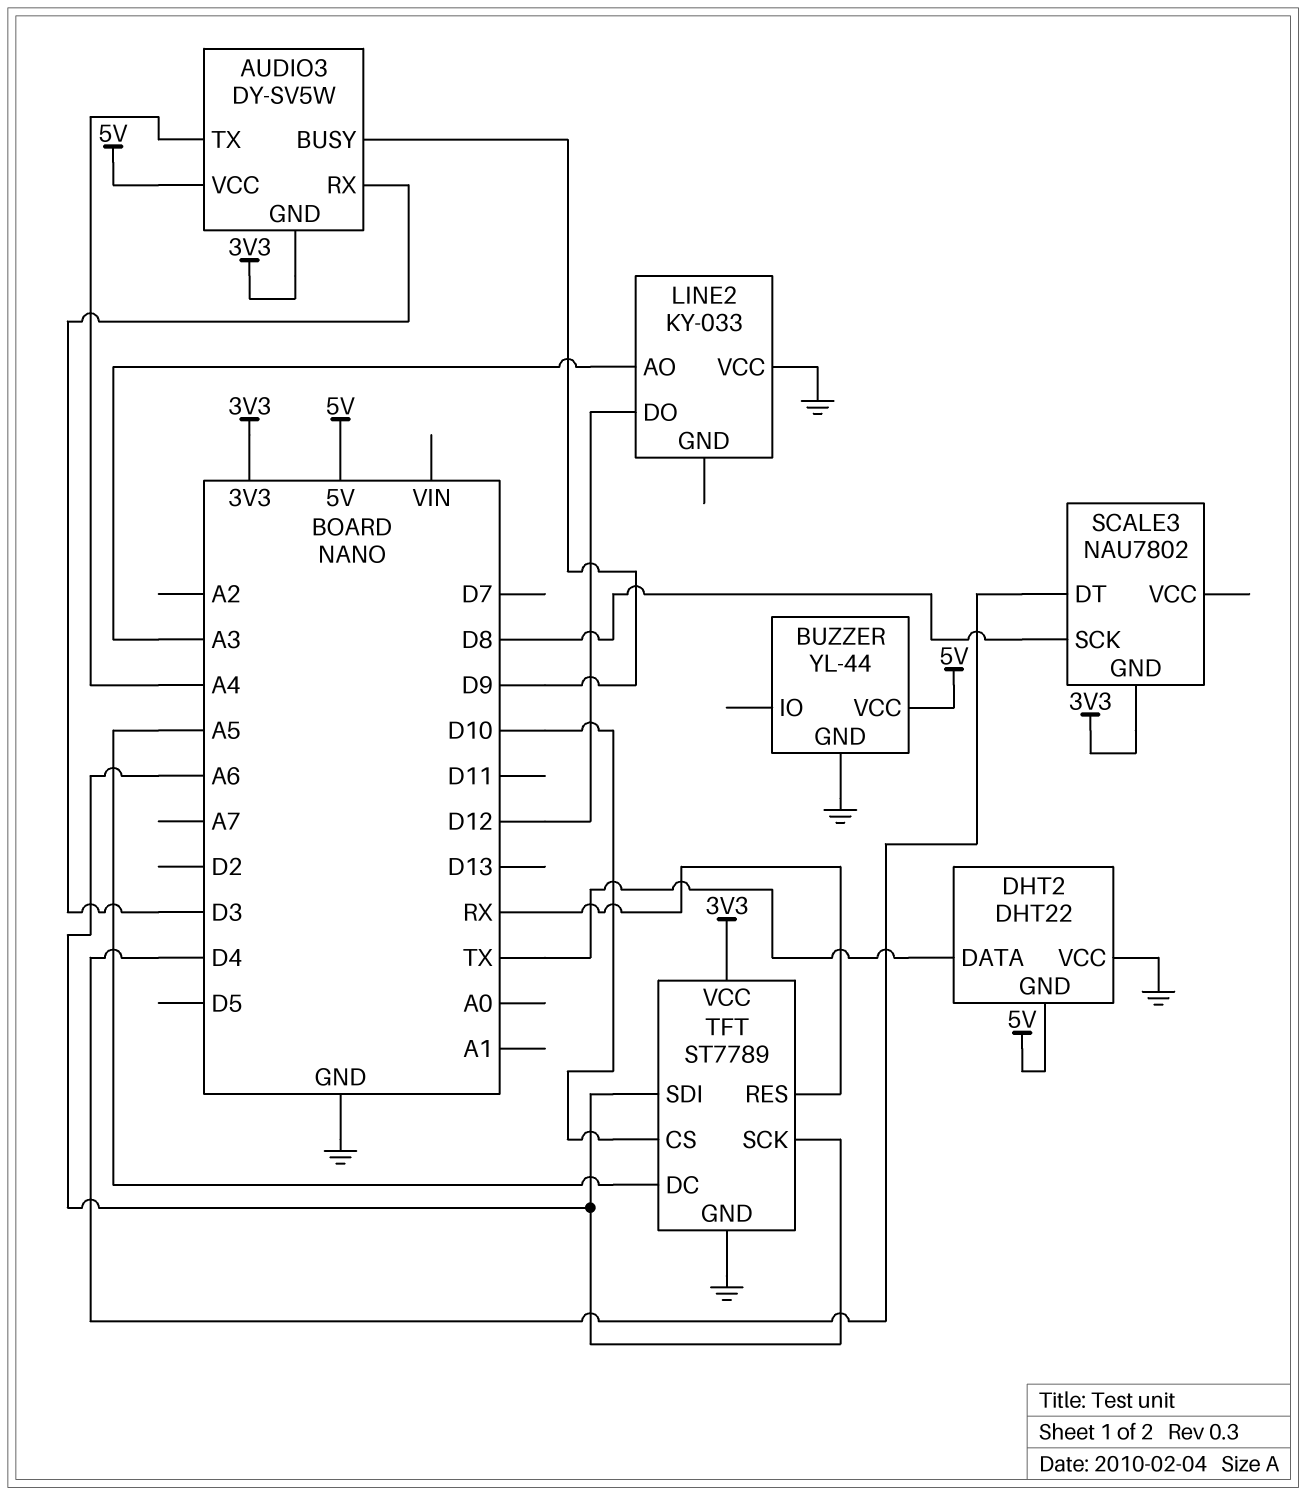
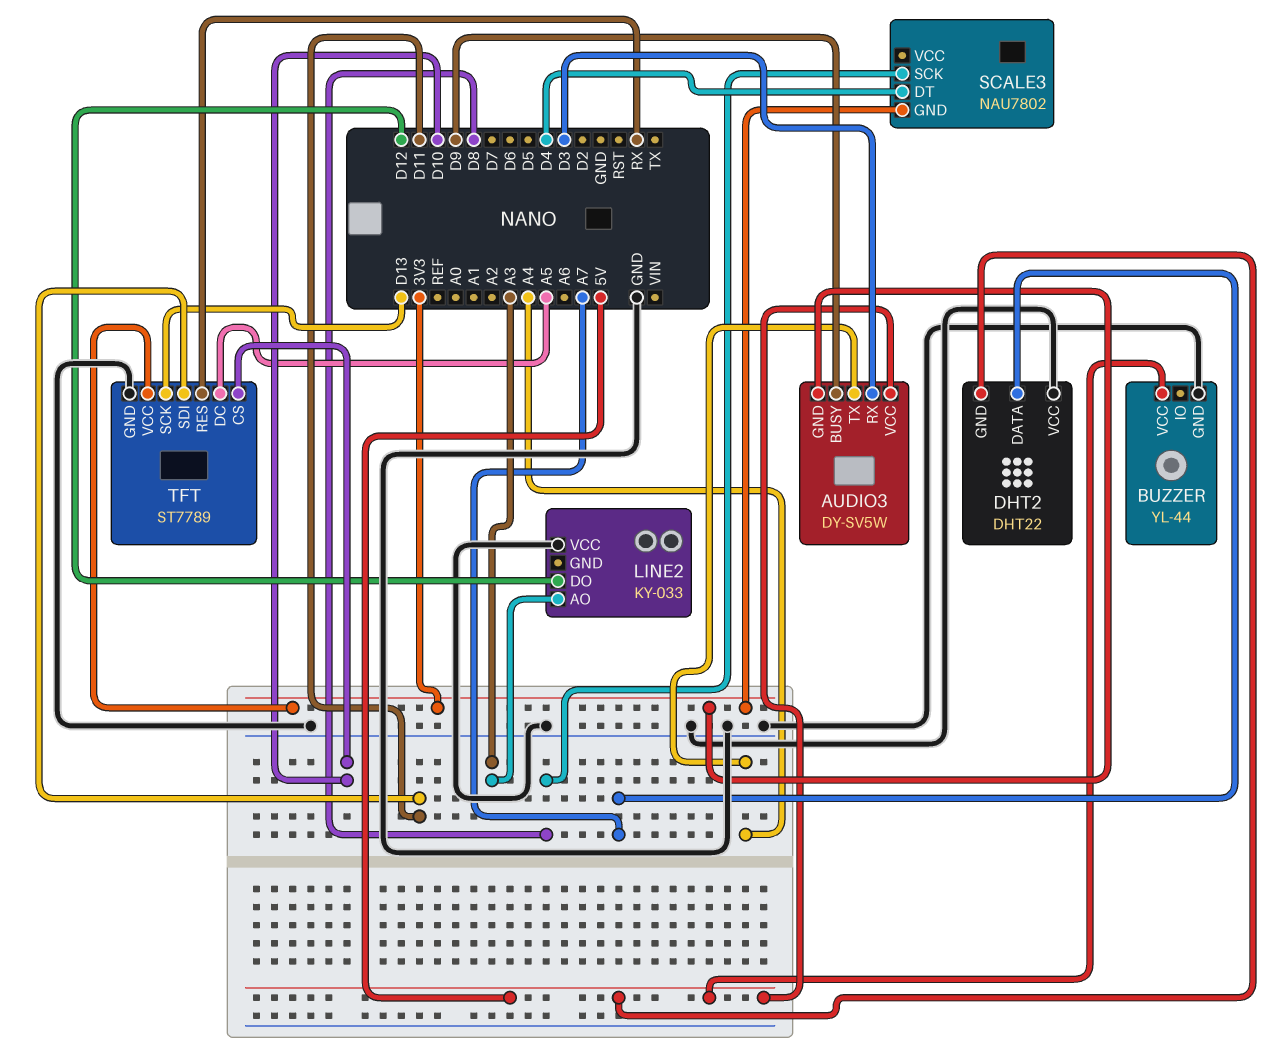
DHT2 pin DATA: TX -> A7
TFT pin SCK: A6 -> D13
TFT pin SDI: A6 -> D11

